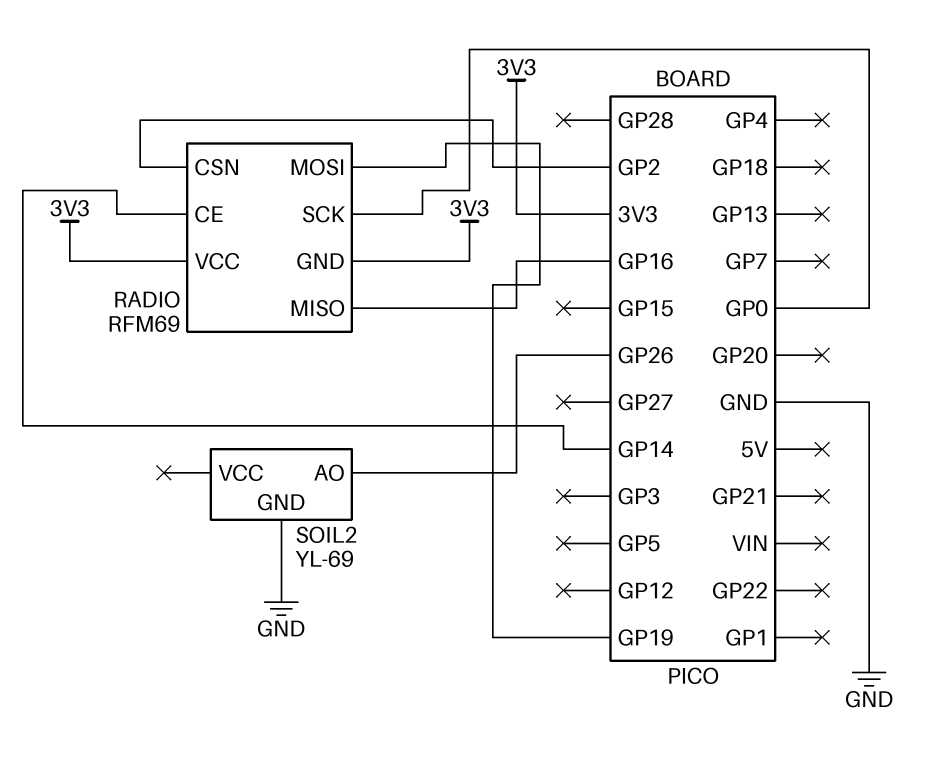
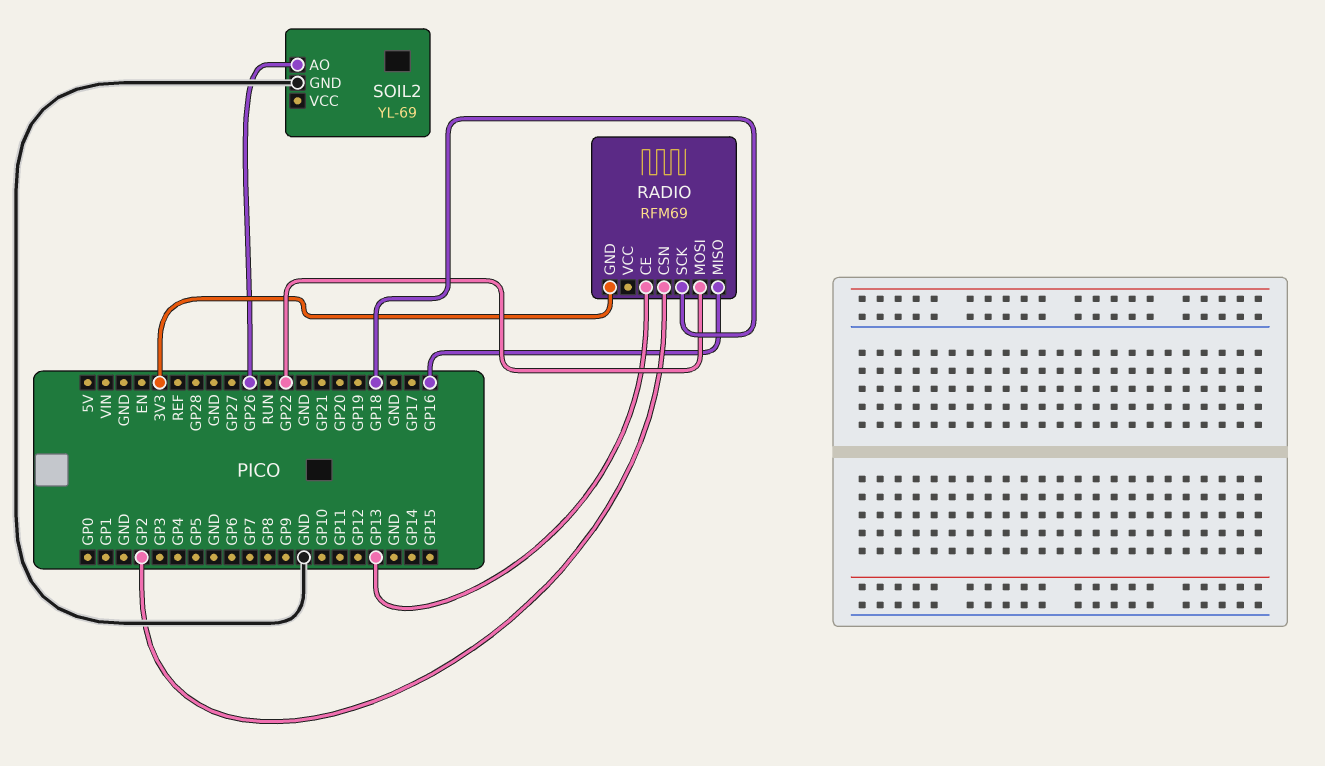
RADIO pin CE: GP14 -> GP13
RADIO pin MOSI: GP19 -> GP22
RADIO pin SCK: GP0 -> GP18
RADIO pin VCC: 3V3 -> none

